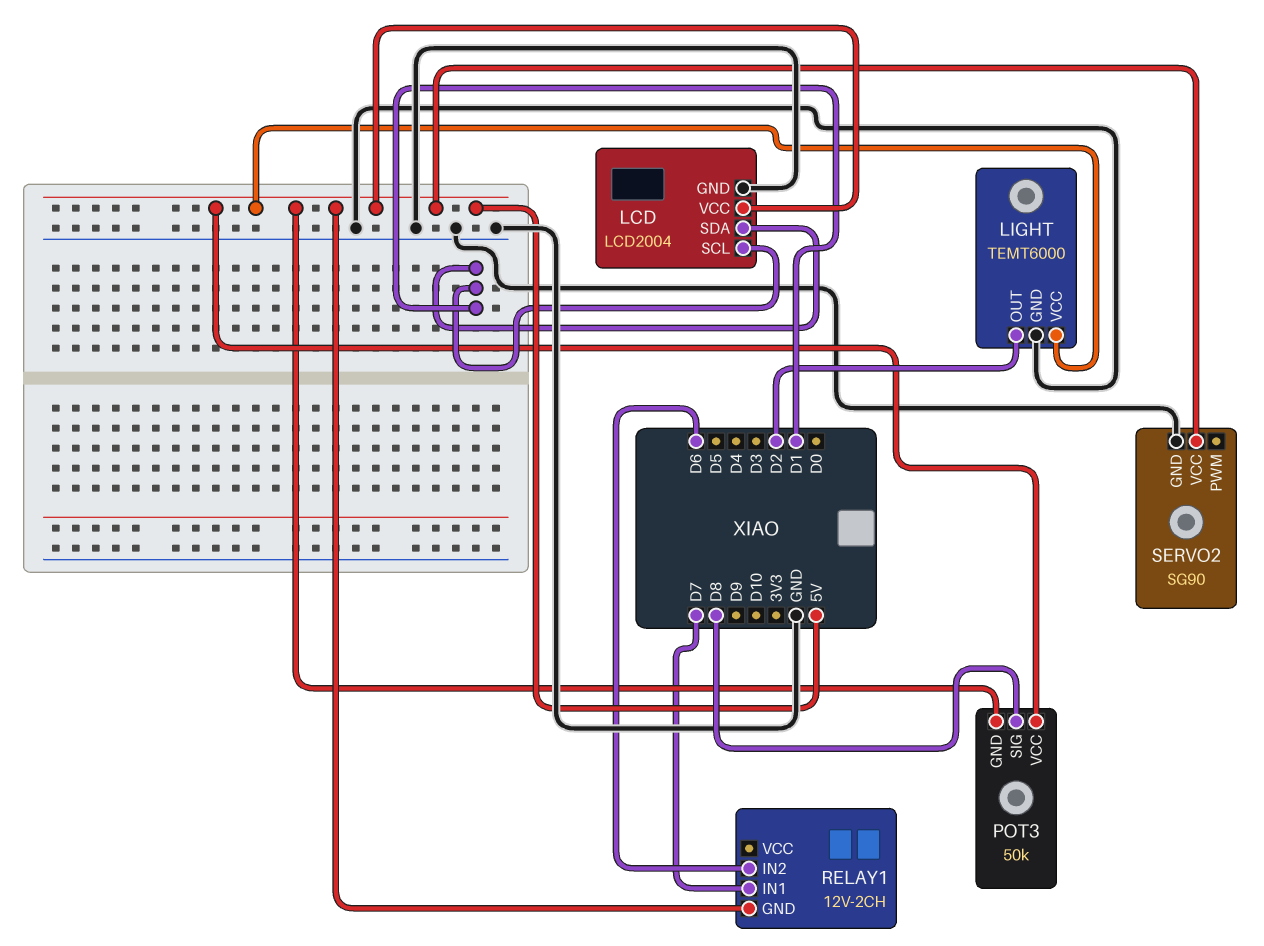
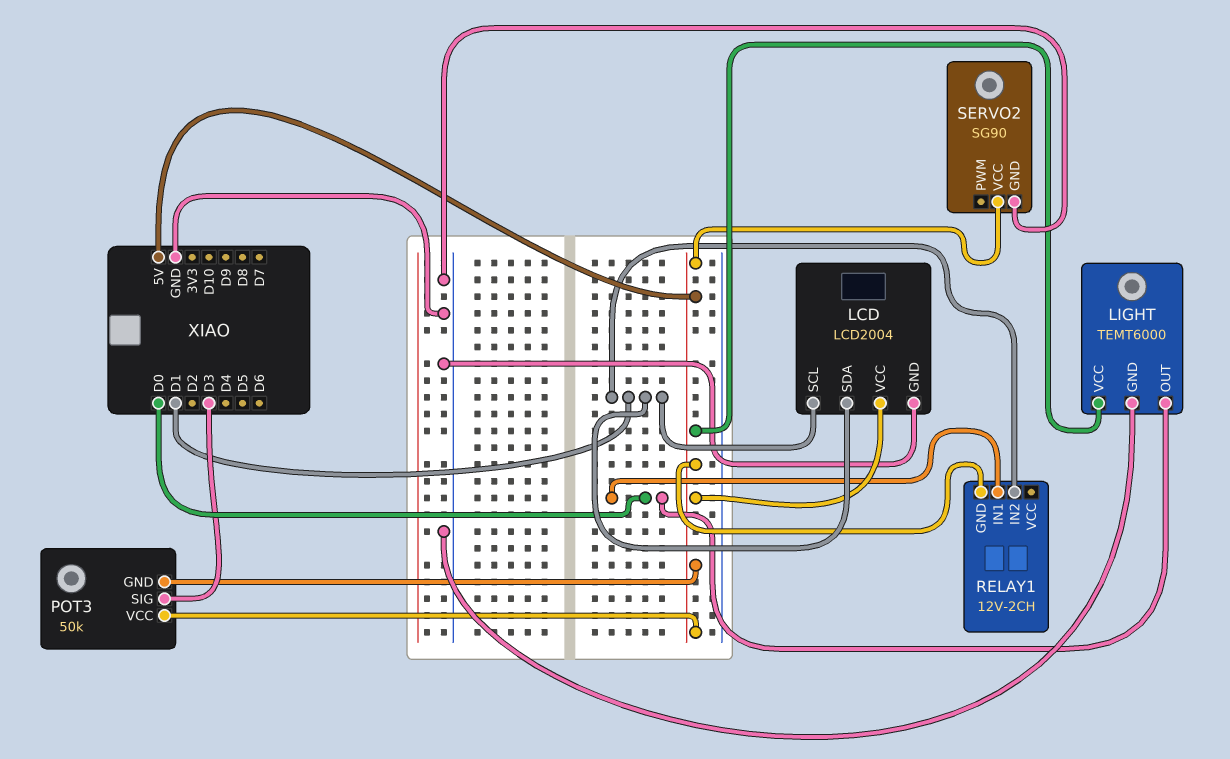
LIGHT pin OUT: D2 -> D0
POT3 pin SIG: D8 -> D3
RELAY1 pin IN1: D7 -> D0
RELAY1 pin IN2: D6 -> D1

